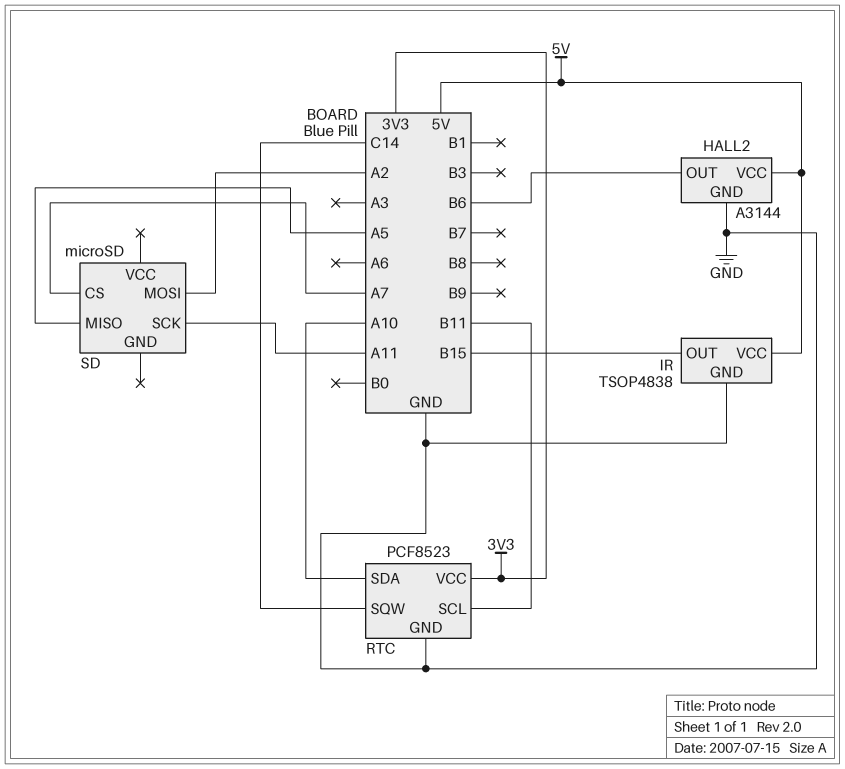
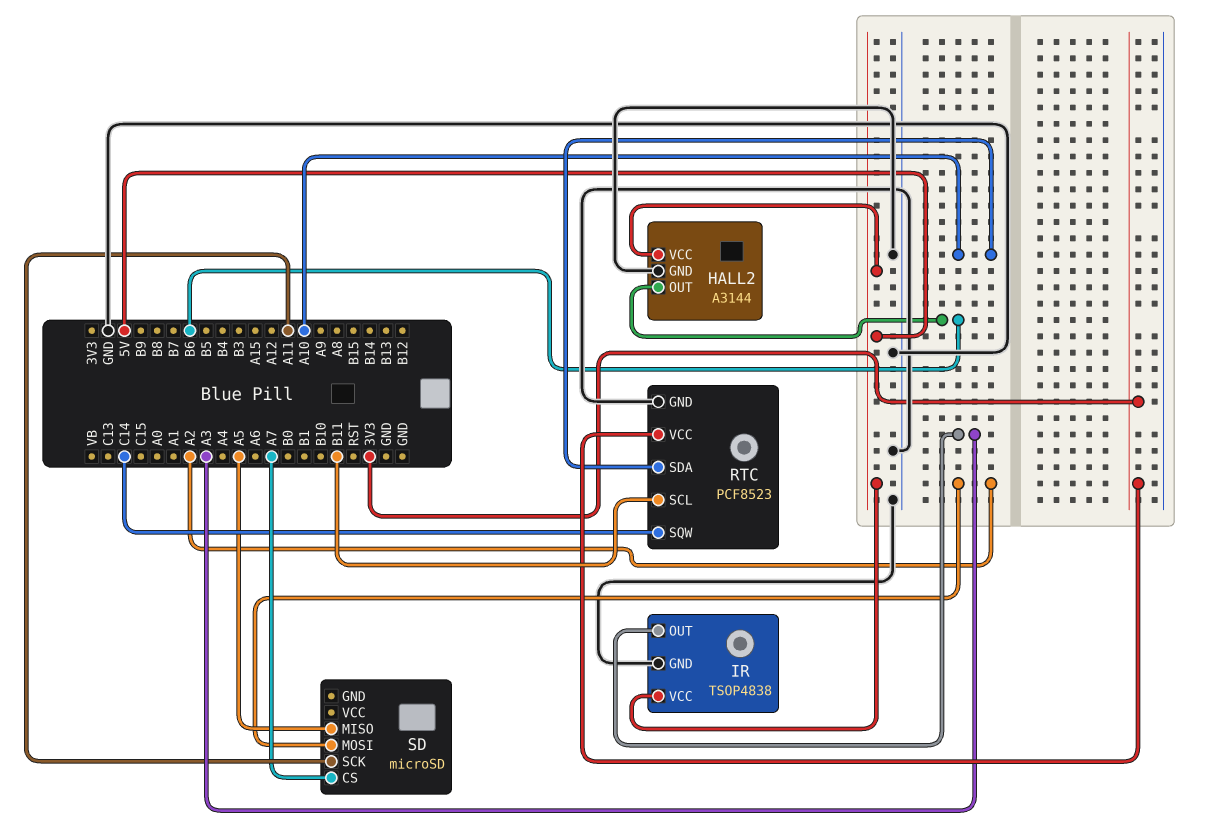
IR pin OUT: B15 -> A3

